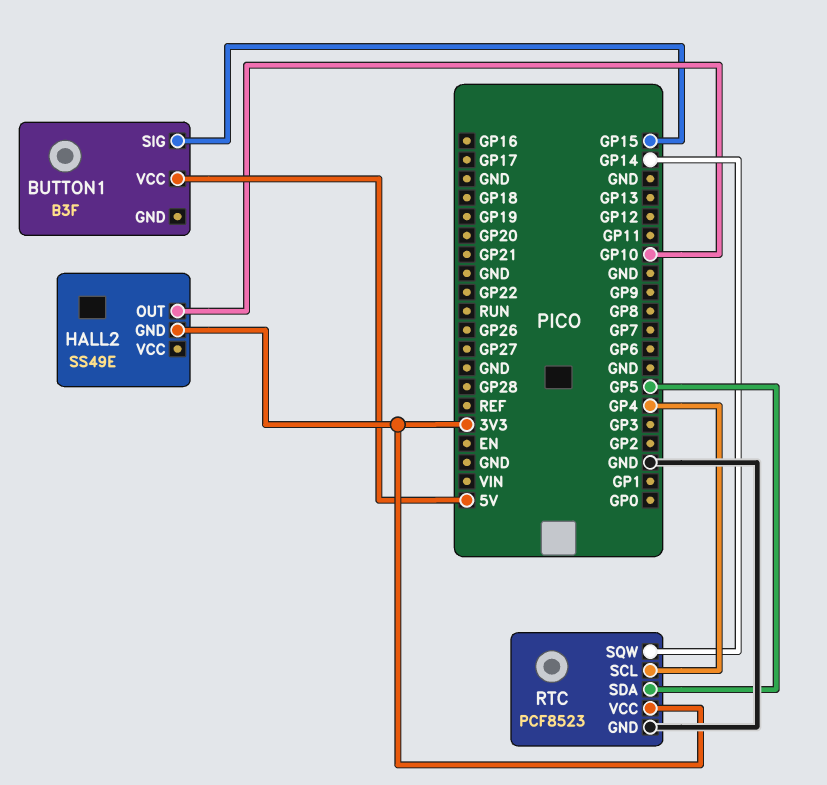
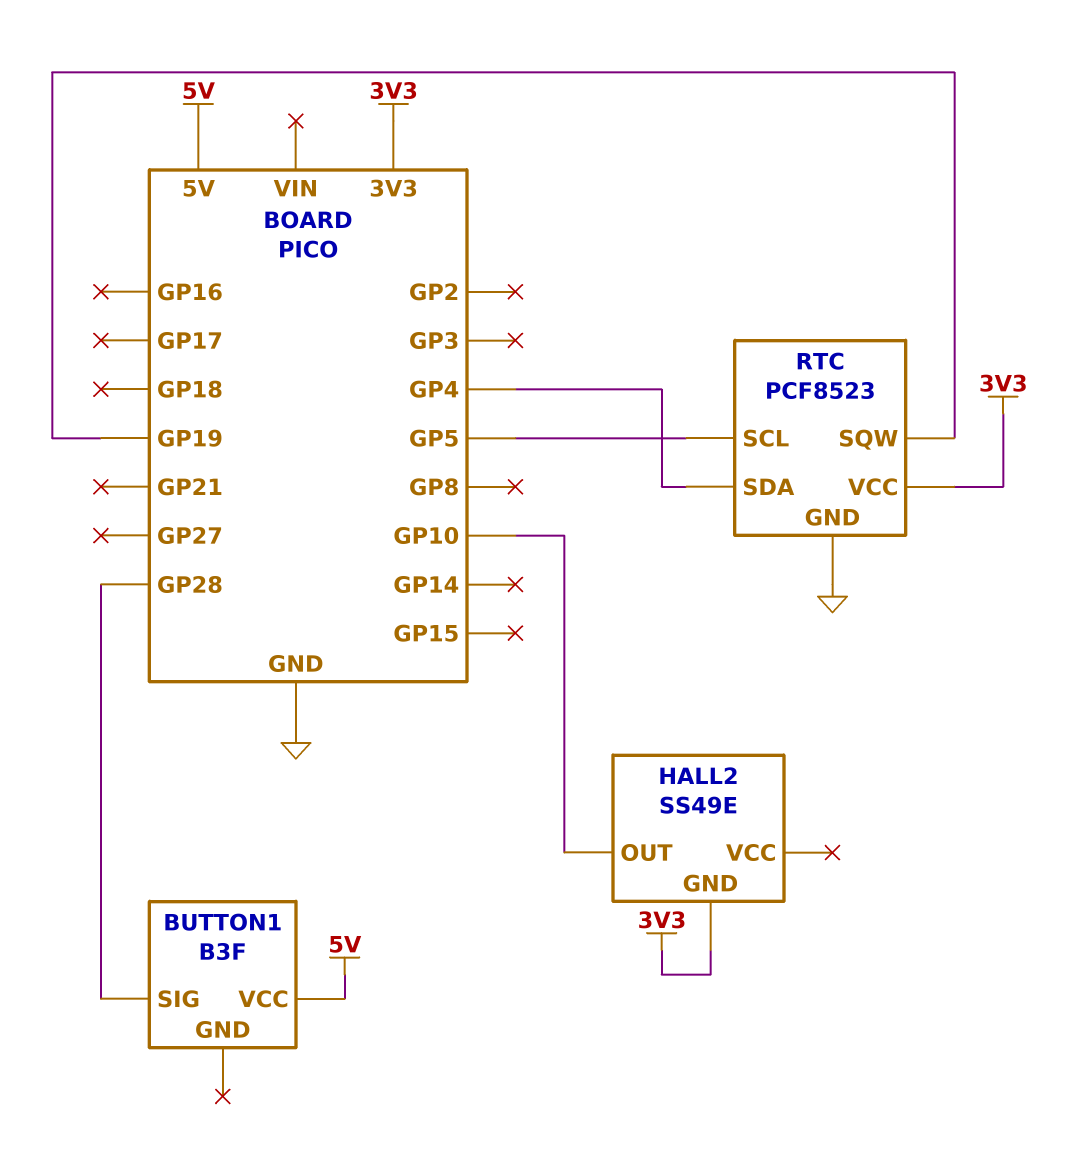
BUTTON1 pin SIG: GP15 -> GP28
RTC pin SCL: GP4 -> GP5
RTC pin SDA: GP5 -> GP4
RTC pin SQW: GP14 -> GP19

